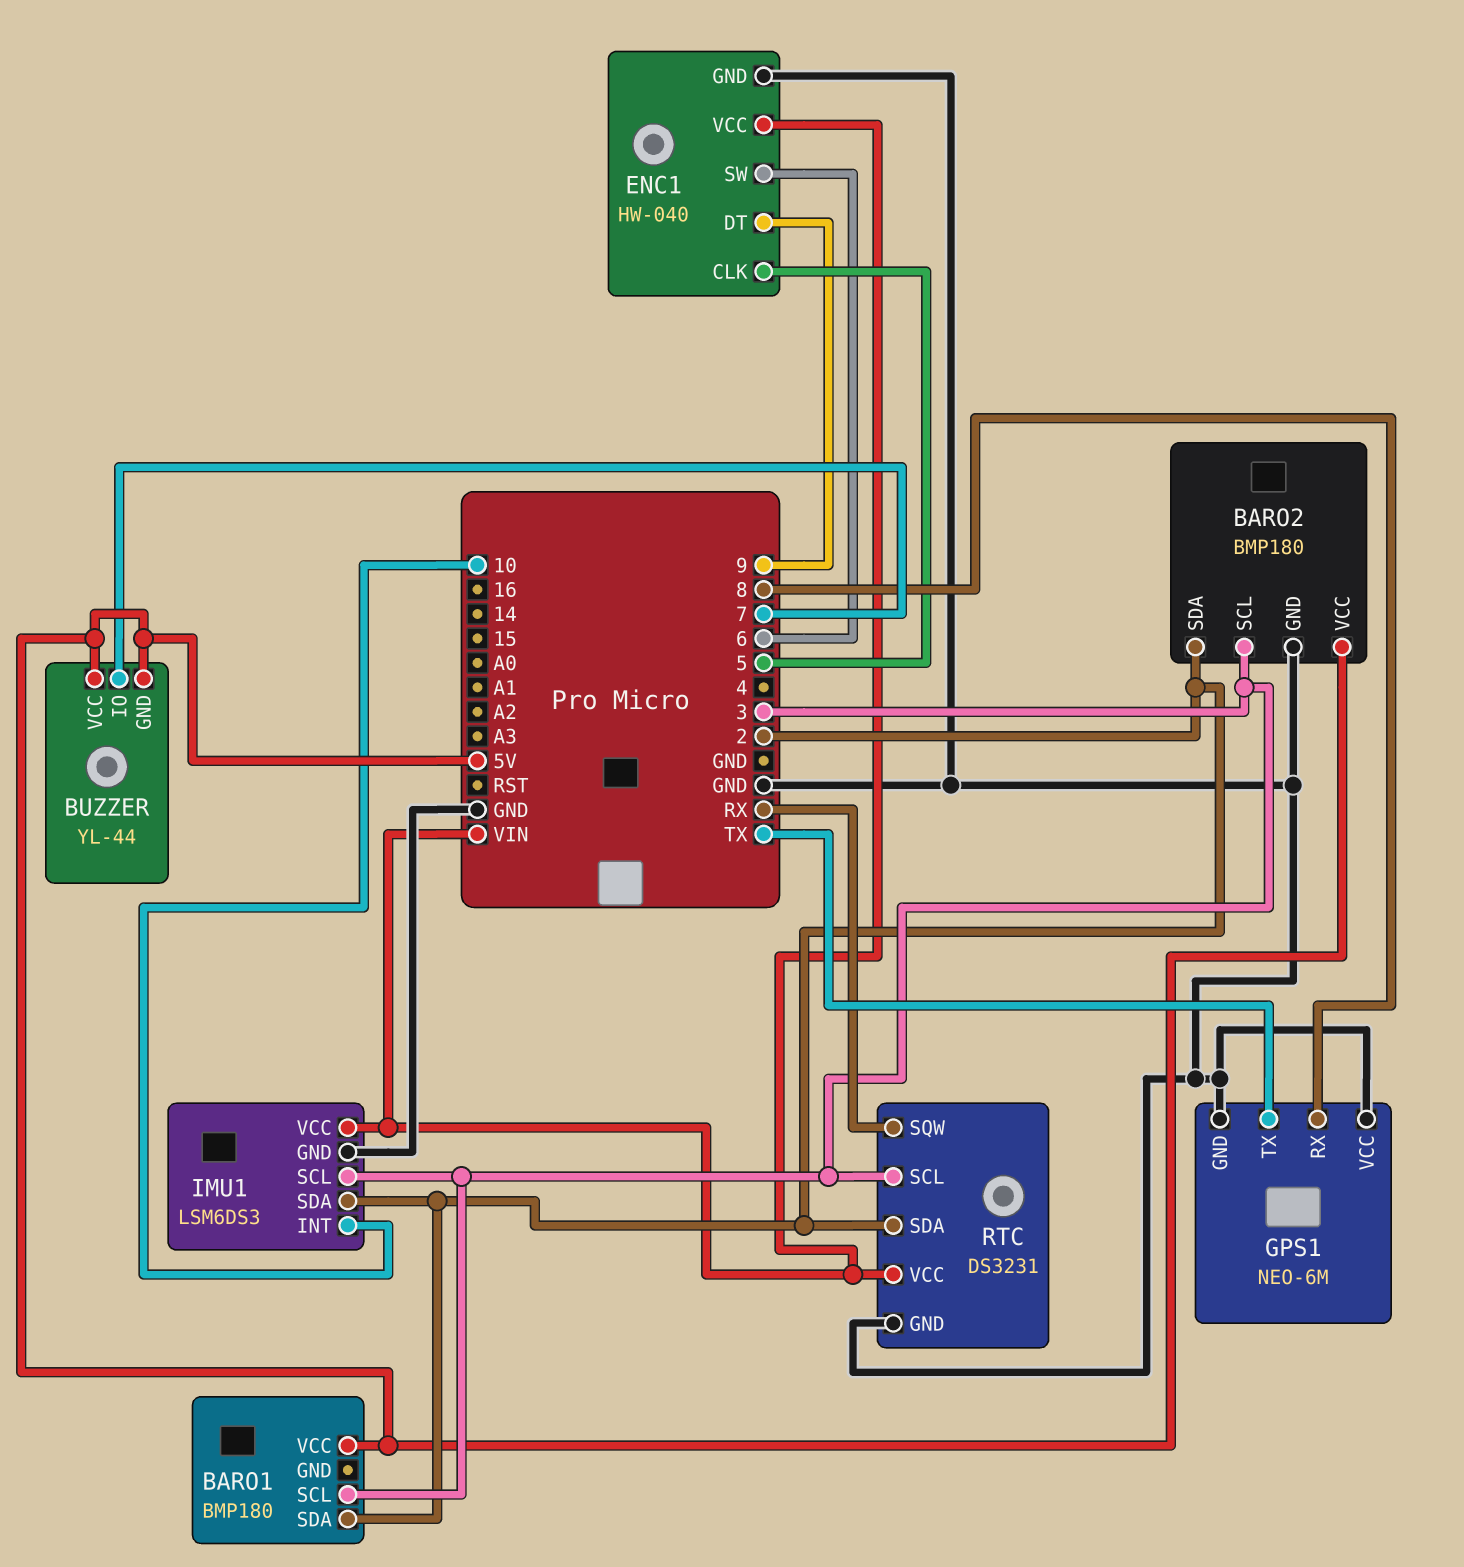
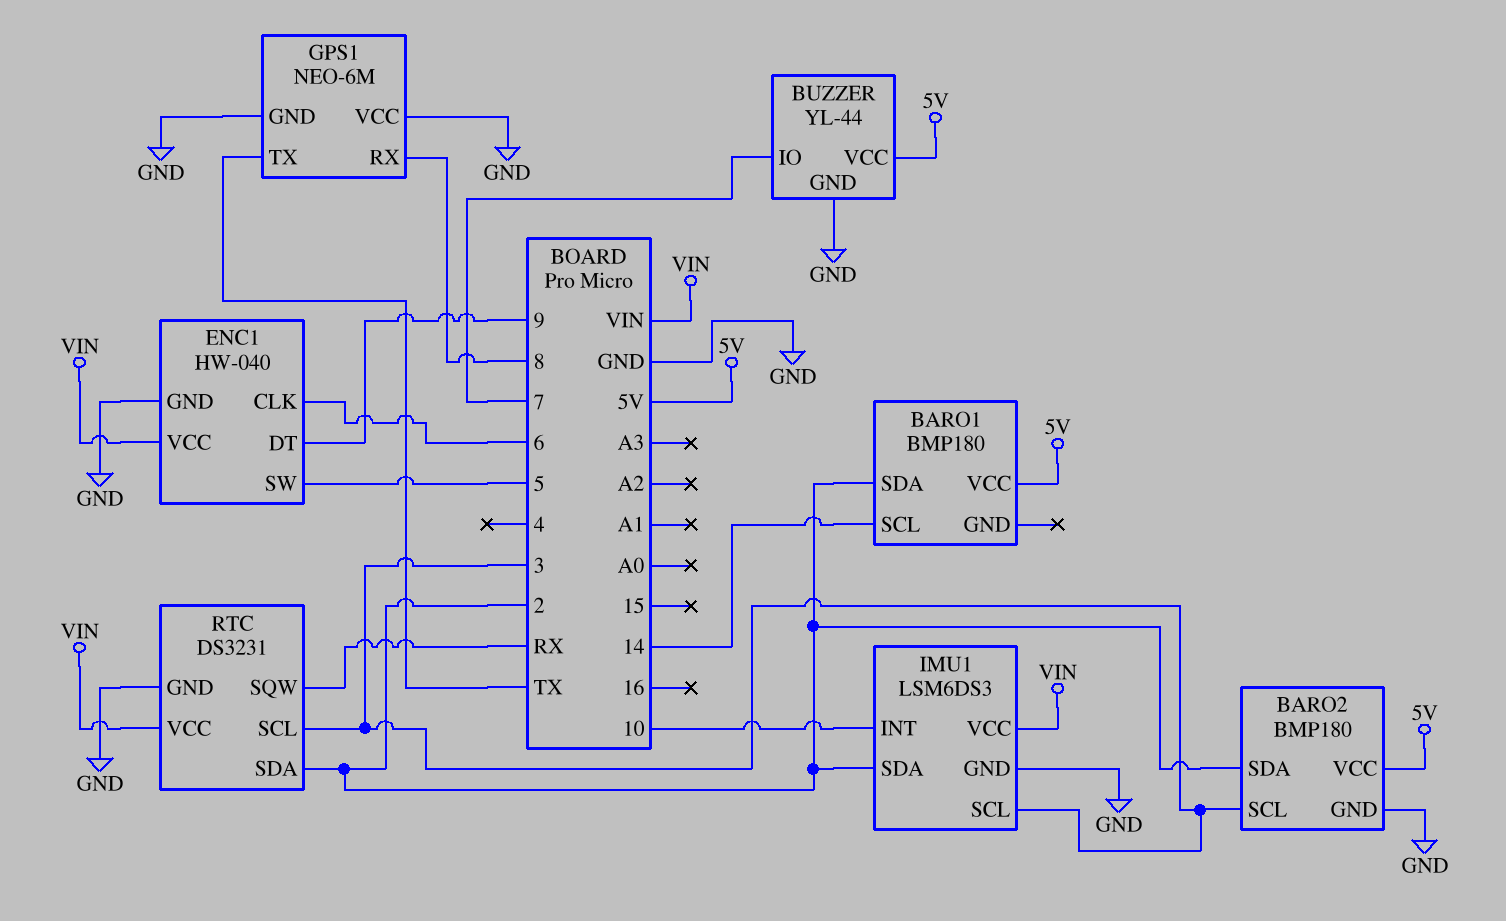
BARO1 pin SCL: 3 -> 14
BUZZER pin GND: 5V -> GND
ENC1 pin CLK: 5 -> 6
ENC1 pin SW: 6 -> 5

